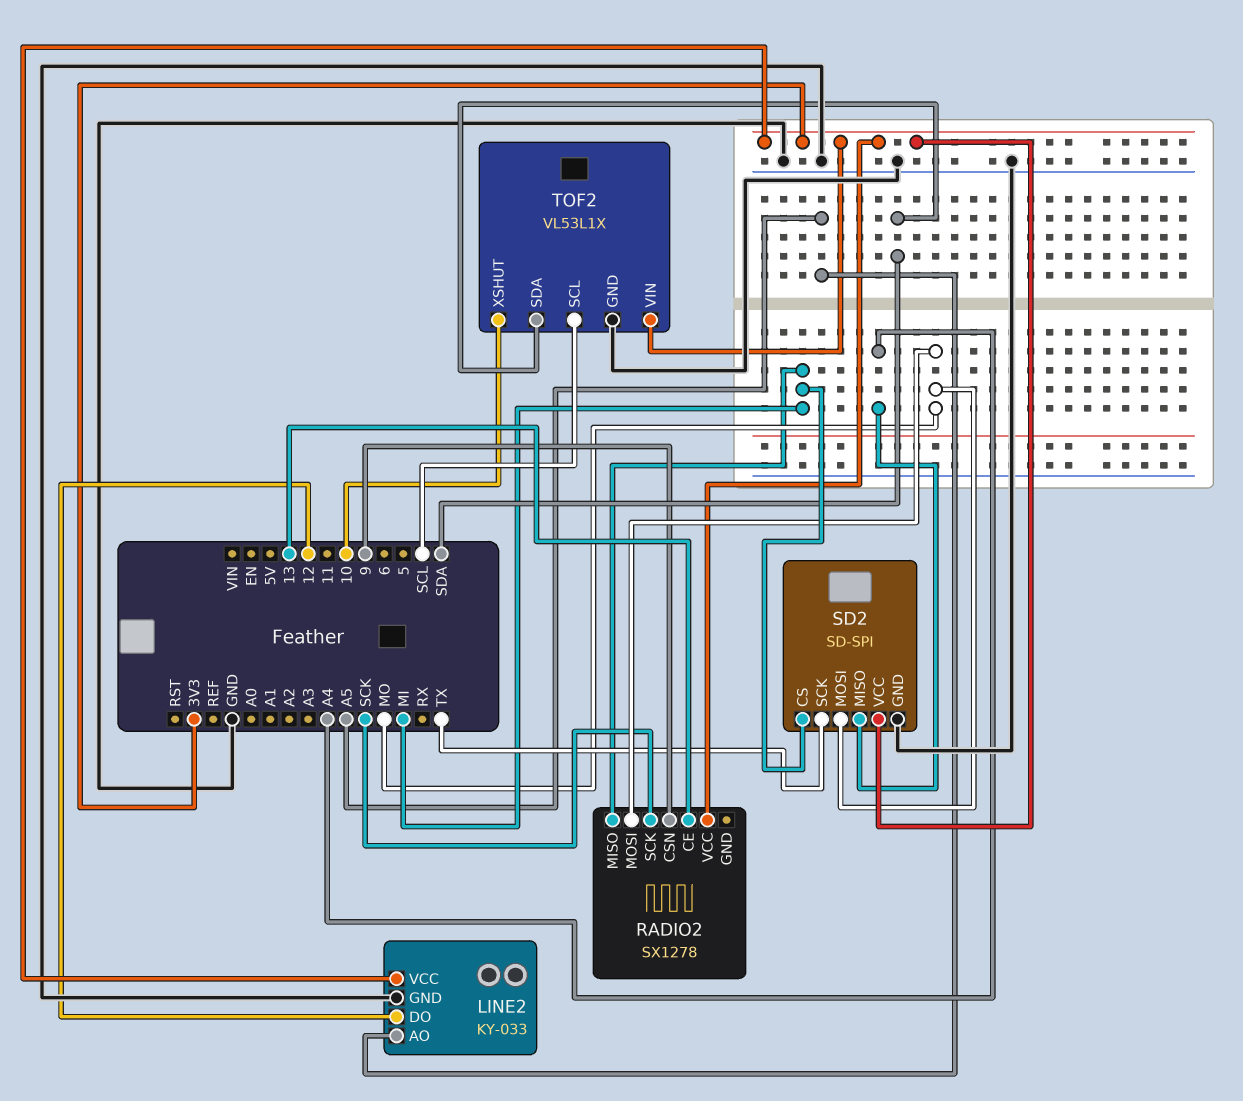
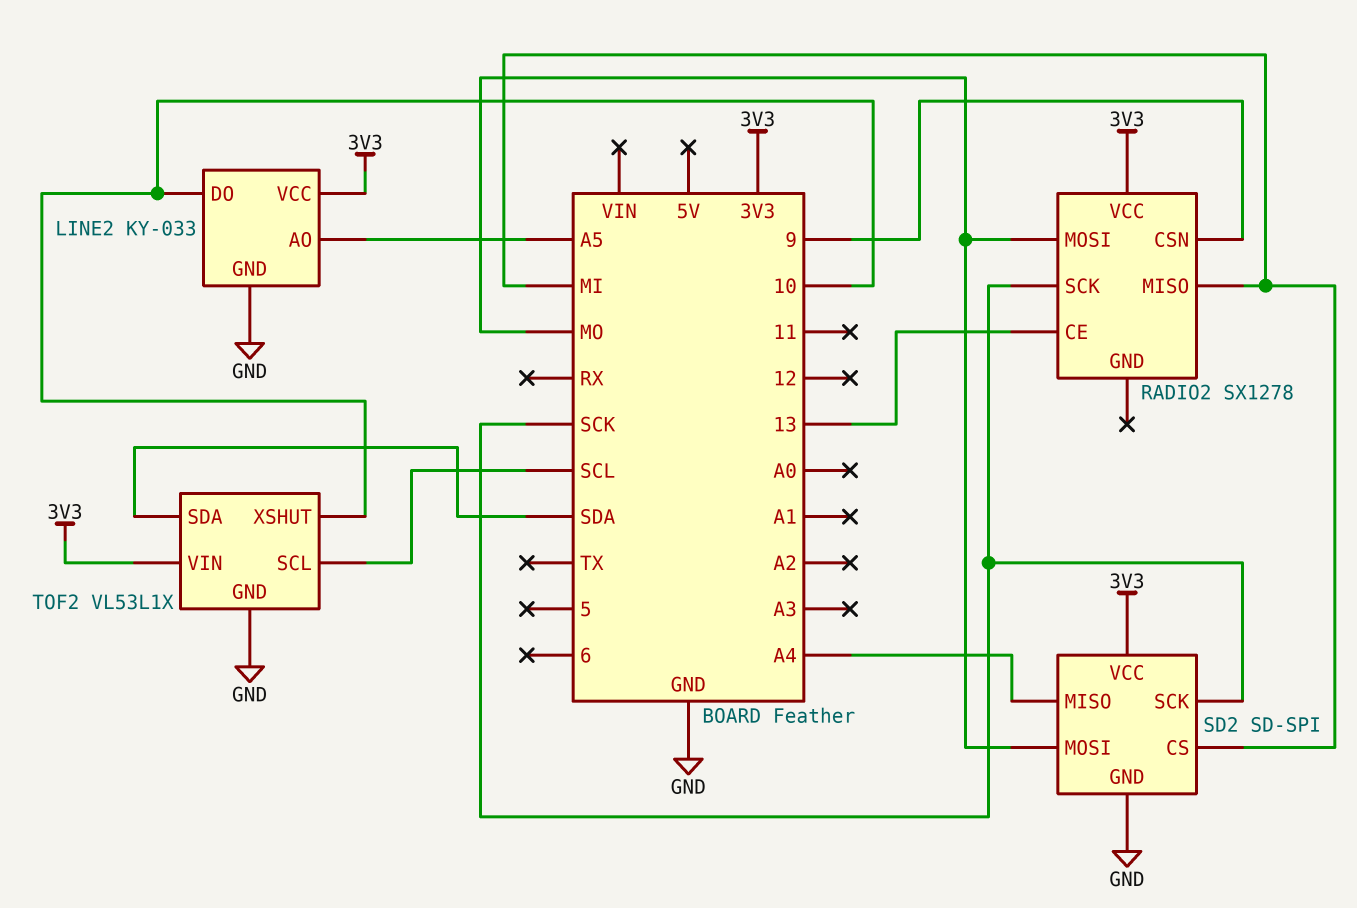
LINE2 pin DO: 12 -> 10
SD2 pin SCK: TX -> SCK

